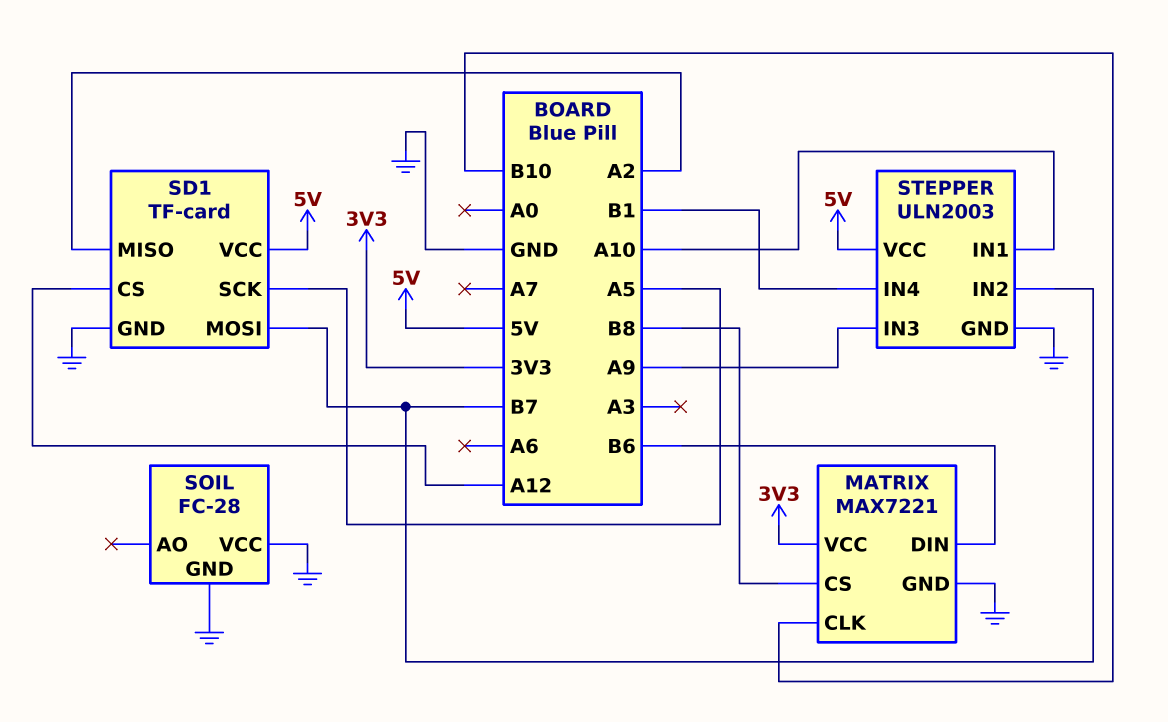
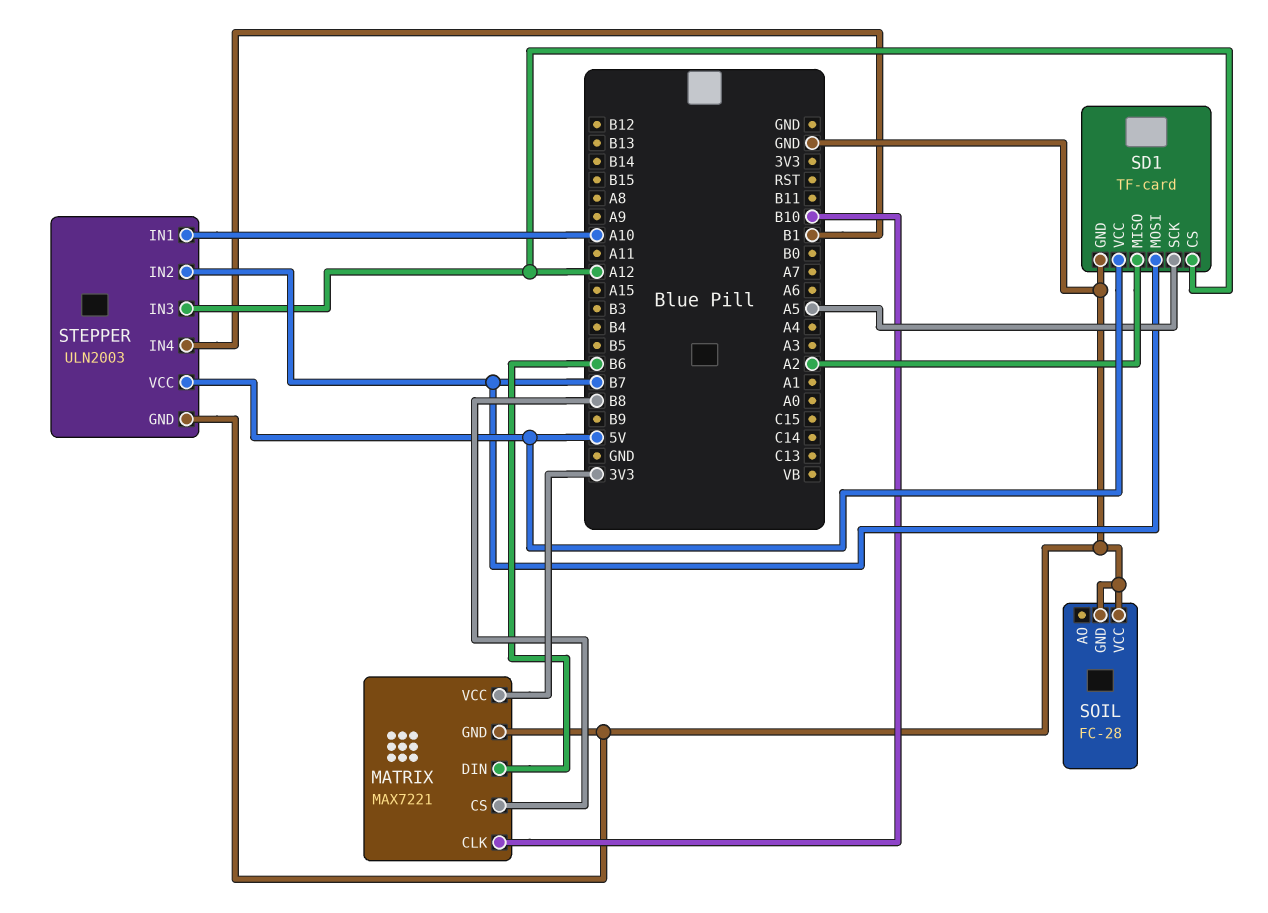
STEPPER pin IN3: A9 -> A12

